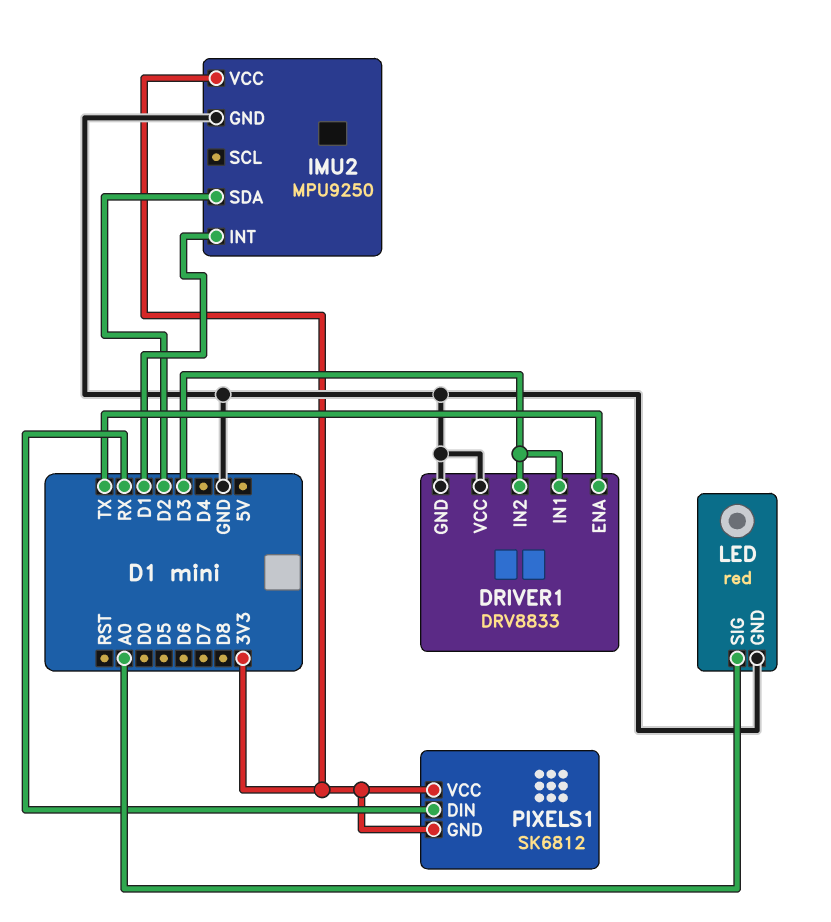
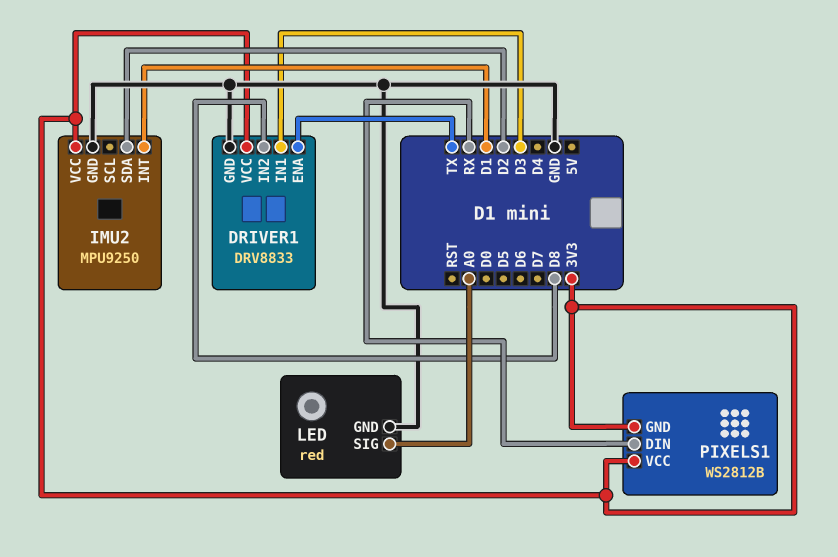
DRIVER1 pin IN2: D3 -> D8
DRIVER1 pin VCC: GND -> 3V3
PIXELS1: SK6812 -> WS2812B

